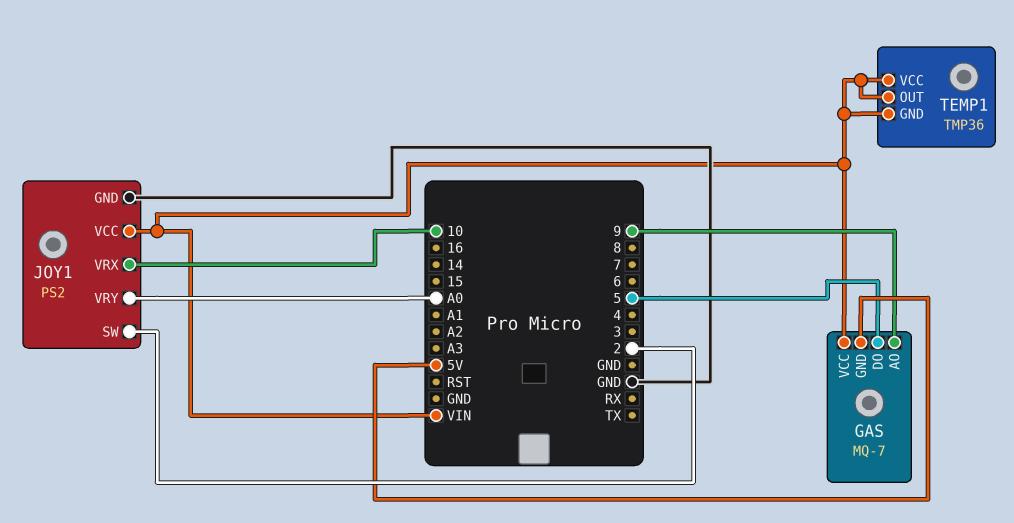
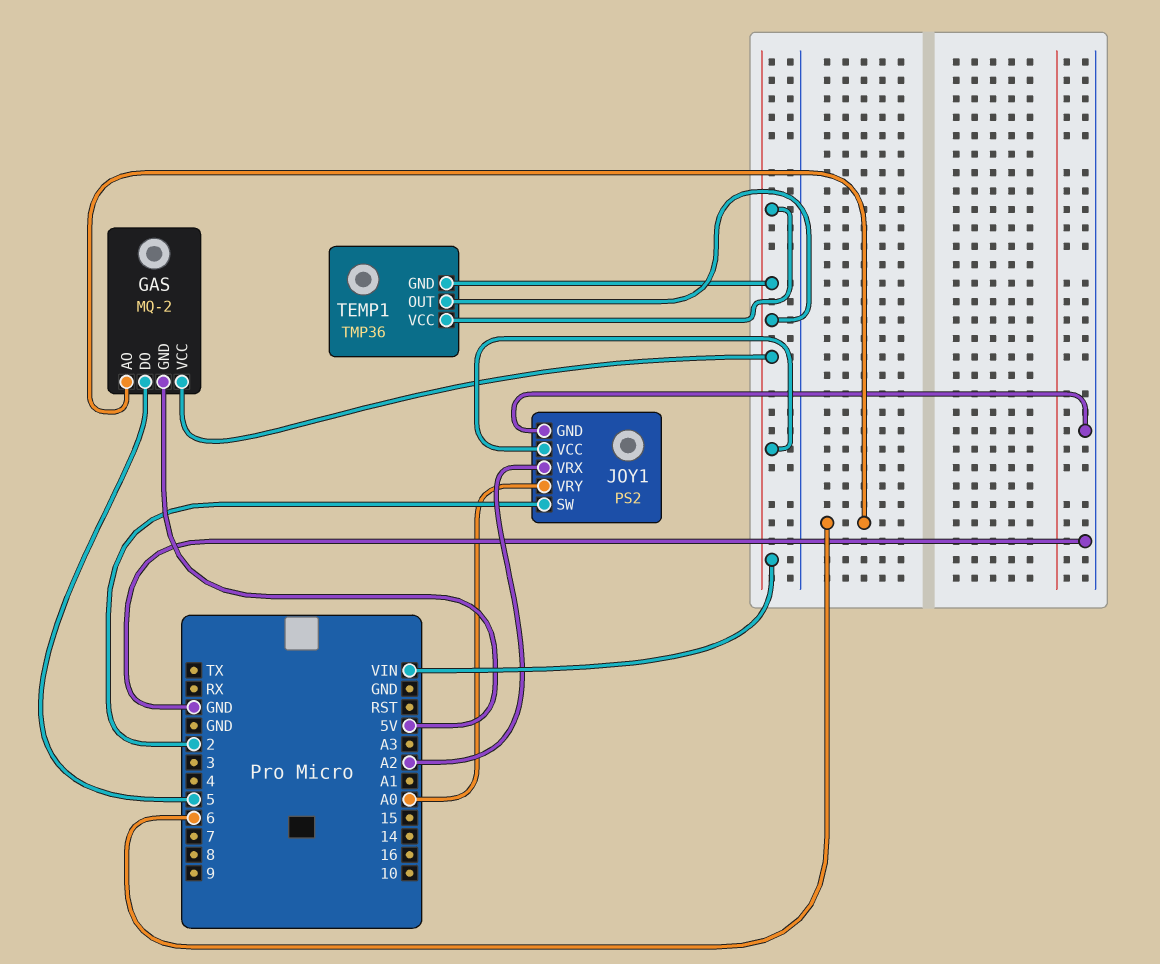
GAS: MQ-7 -> MQ-2
GAS pin AO: 9 -> 6
JOY1 pin VRX: 10 -> A2

